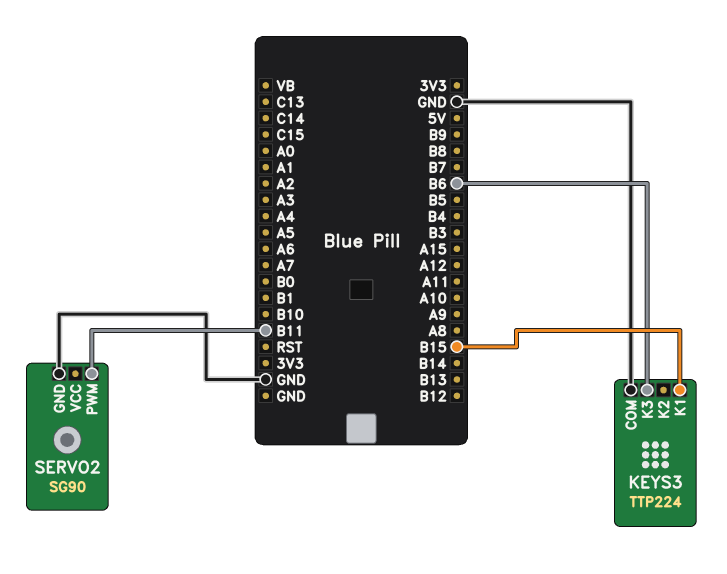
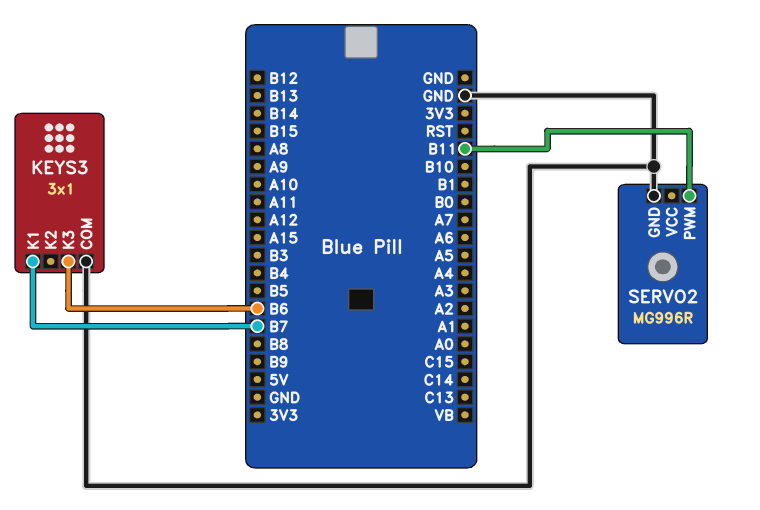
KEYS3: TTP224 -> 3x1
KEYS3 pin K1: B15 -> B7
SERVO2: SG90 -> MG996R

